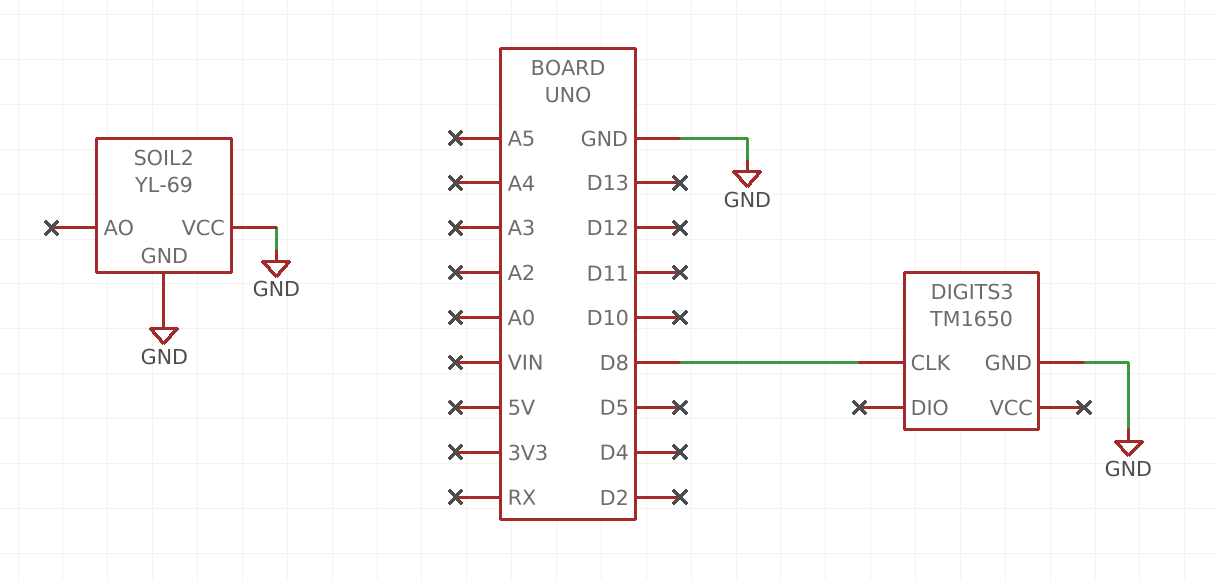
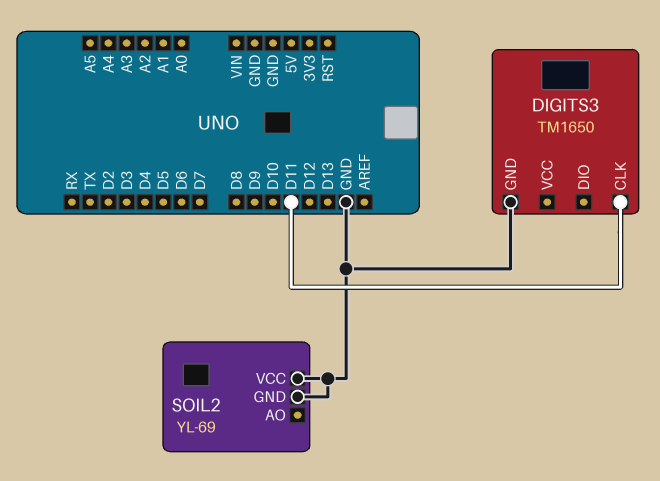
DIGITS3 pin CLK: D8 -> D11

